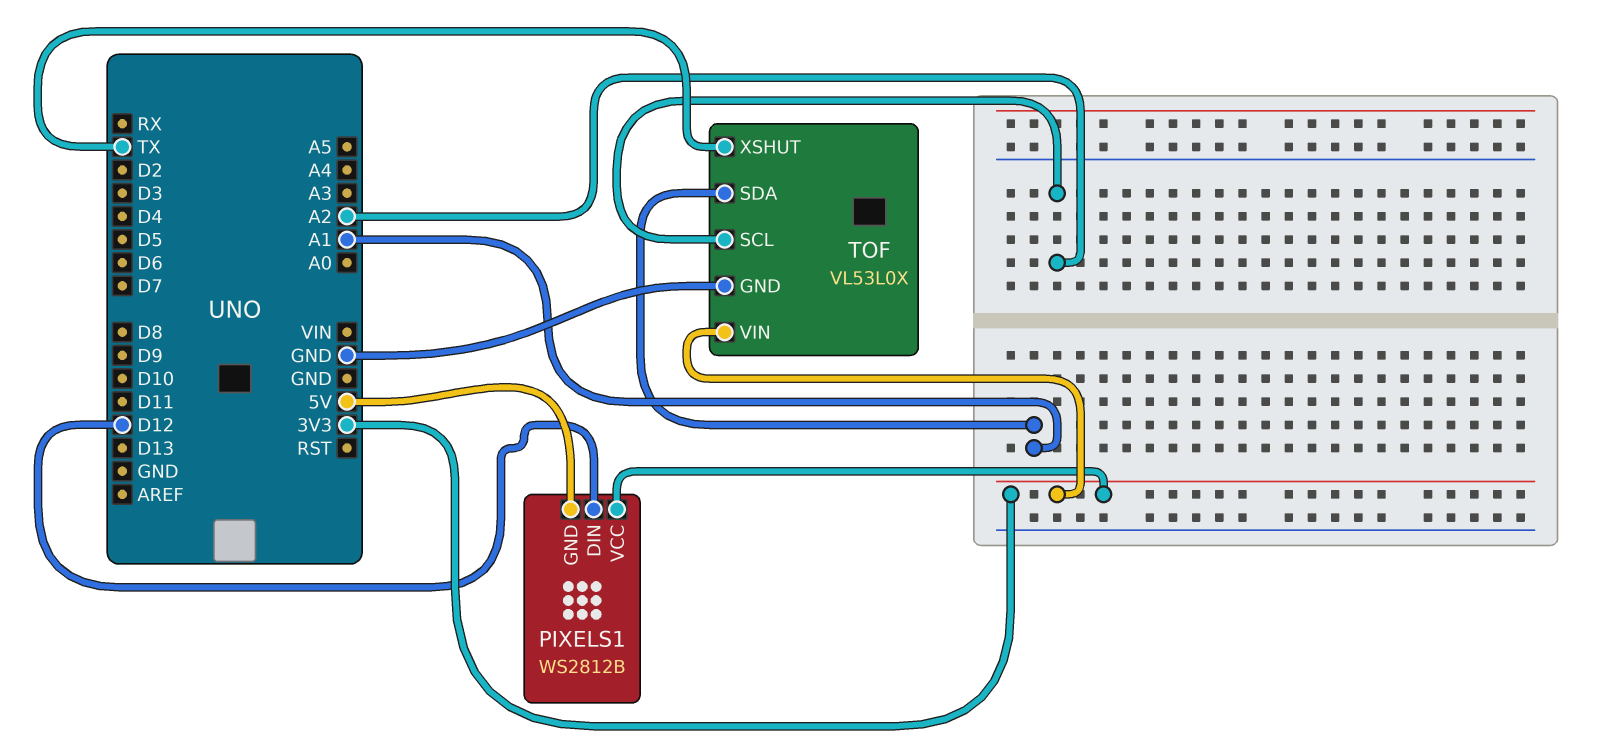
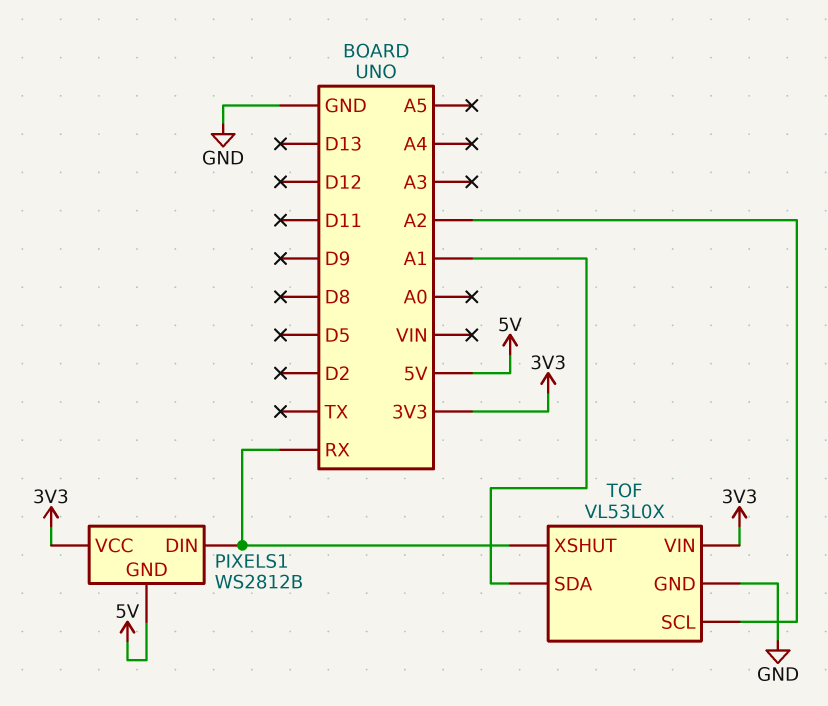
PIXELS1 pin DIN: D12 -> RX
TOF pin XSHUT: TX -> RX

